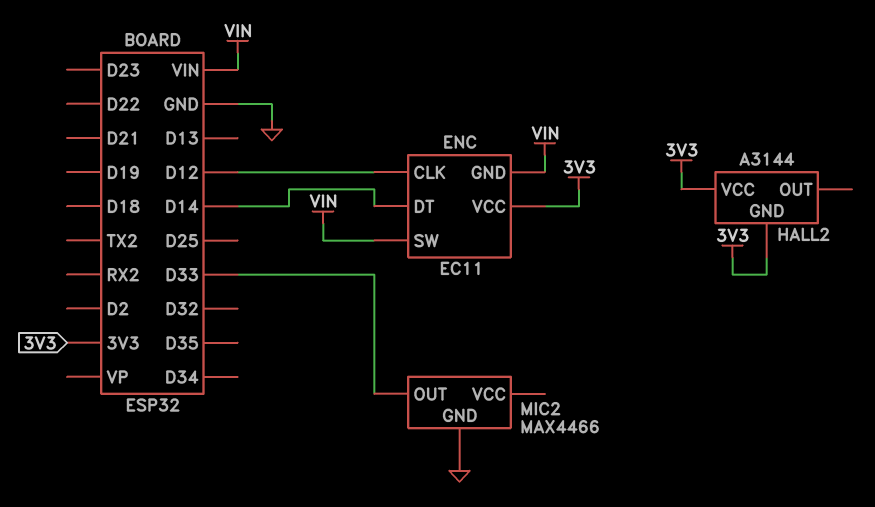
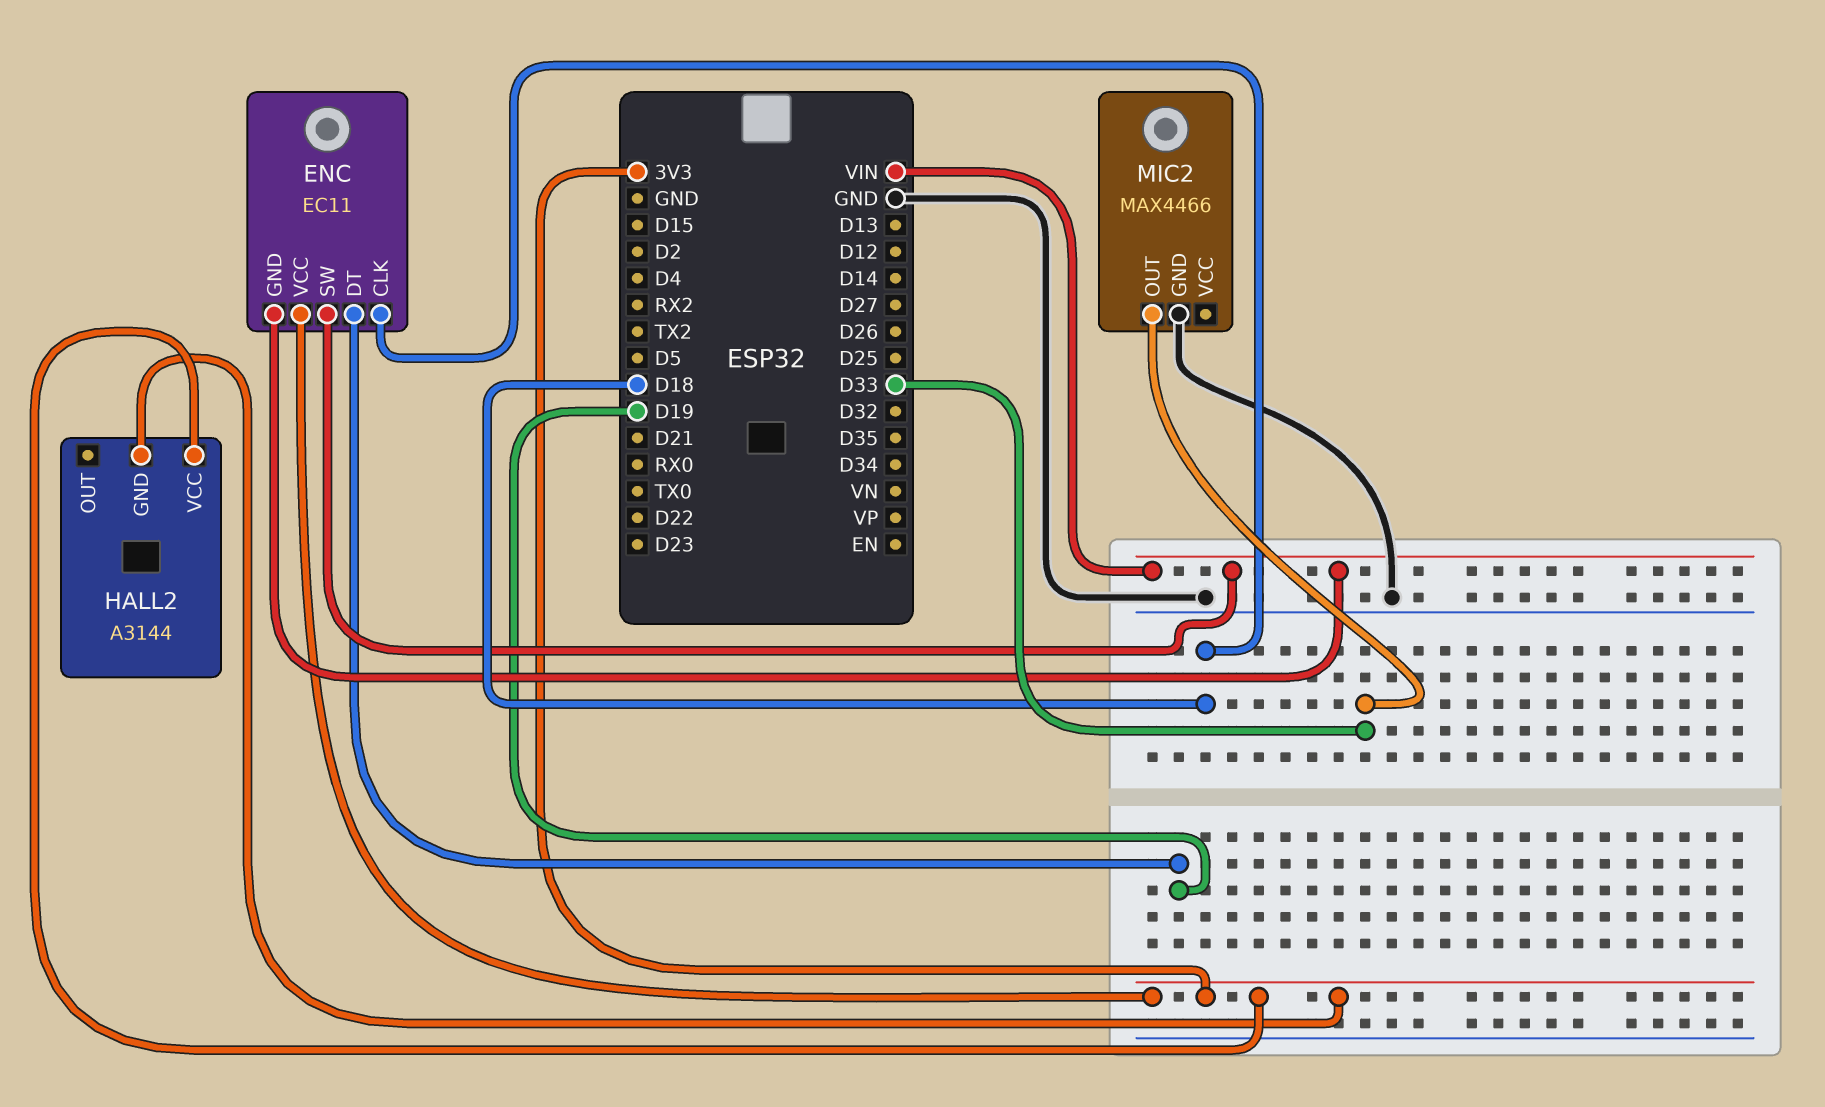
ENC pin CLK: D12 -> D18
ENC pin DT: D14 -> D19

